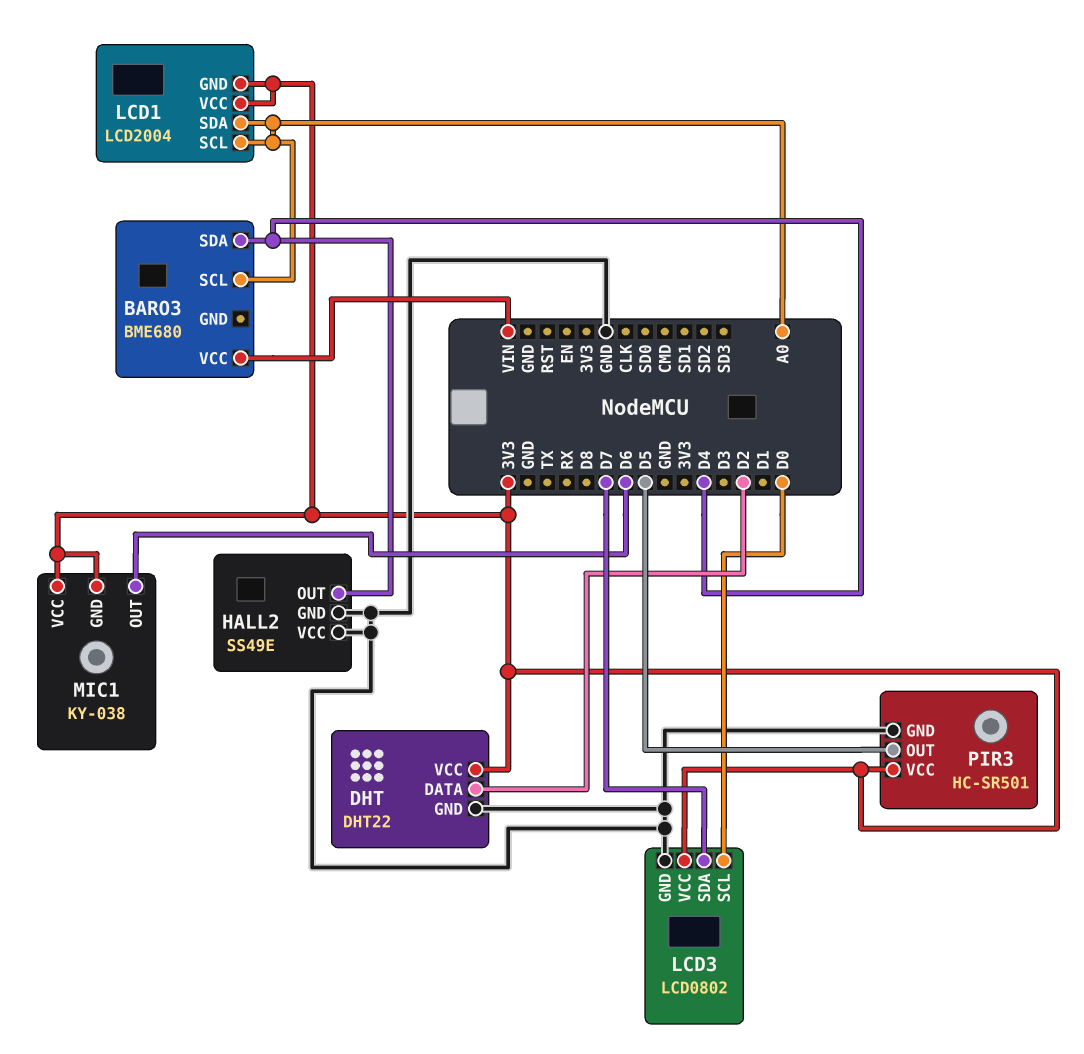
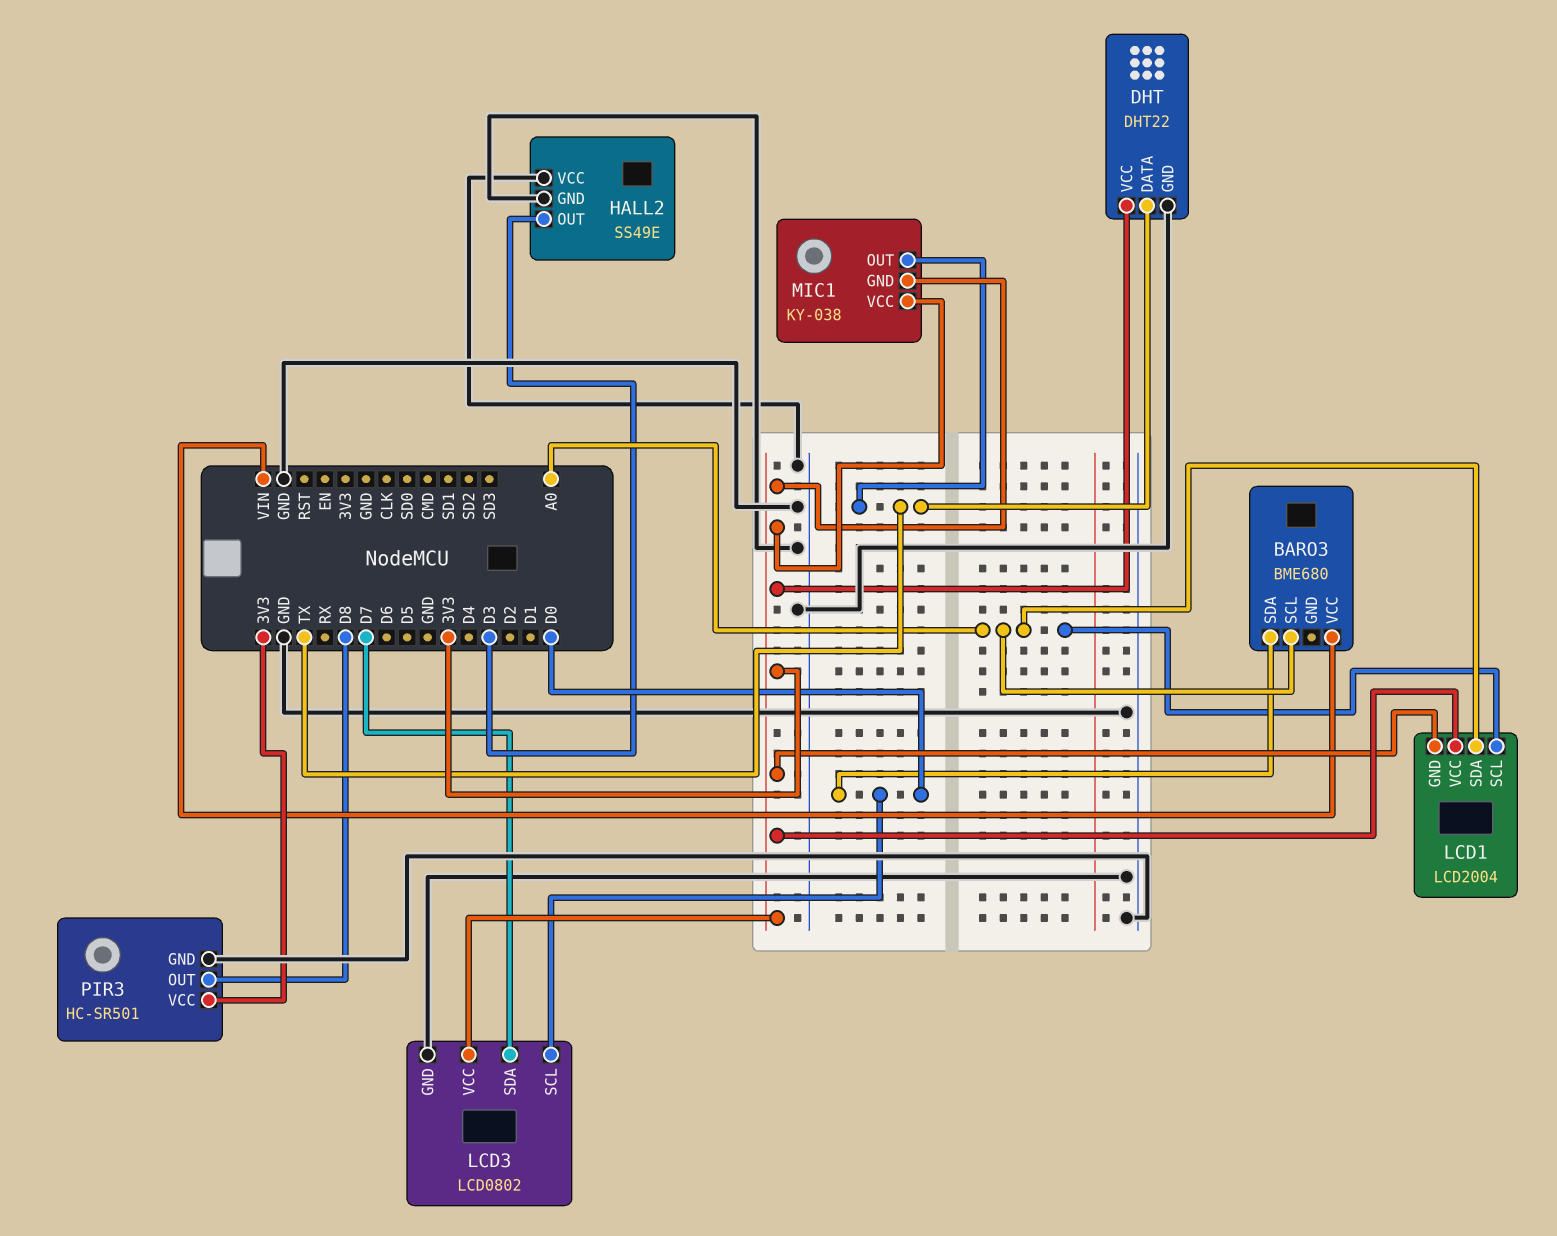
BARO3 pin SDA: D4 -> D0
DHT pin DATA: D2 -> TX
HALL2 pin OUT: D4 -> D3
MIC1 pin OUT: D6 -> TX
PIR3 pin OUT: D5 -> D8

